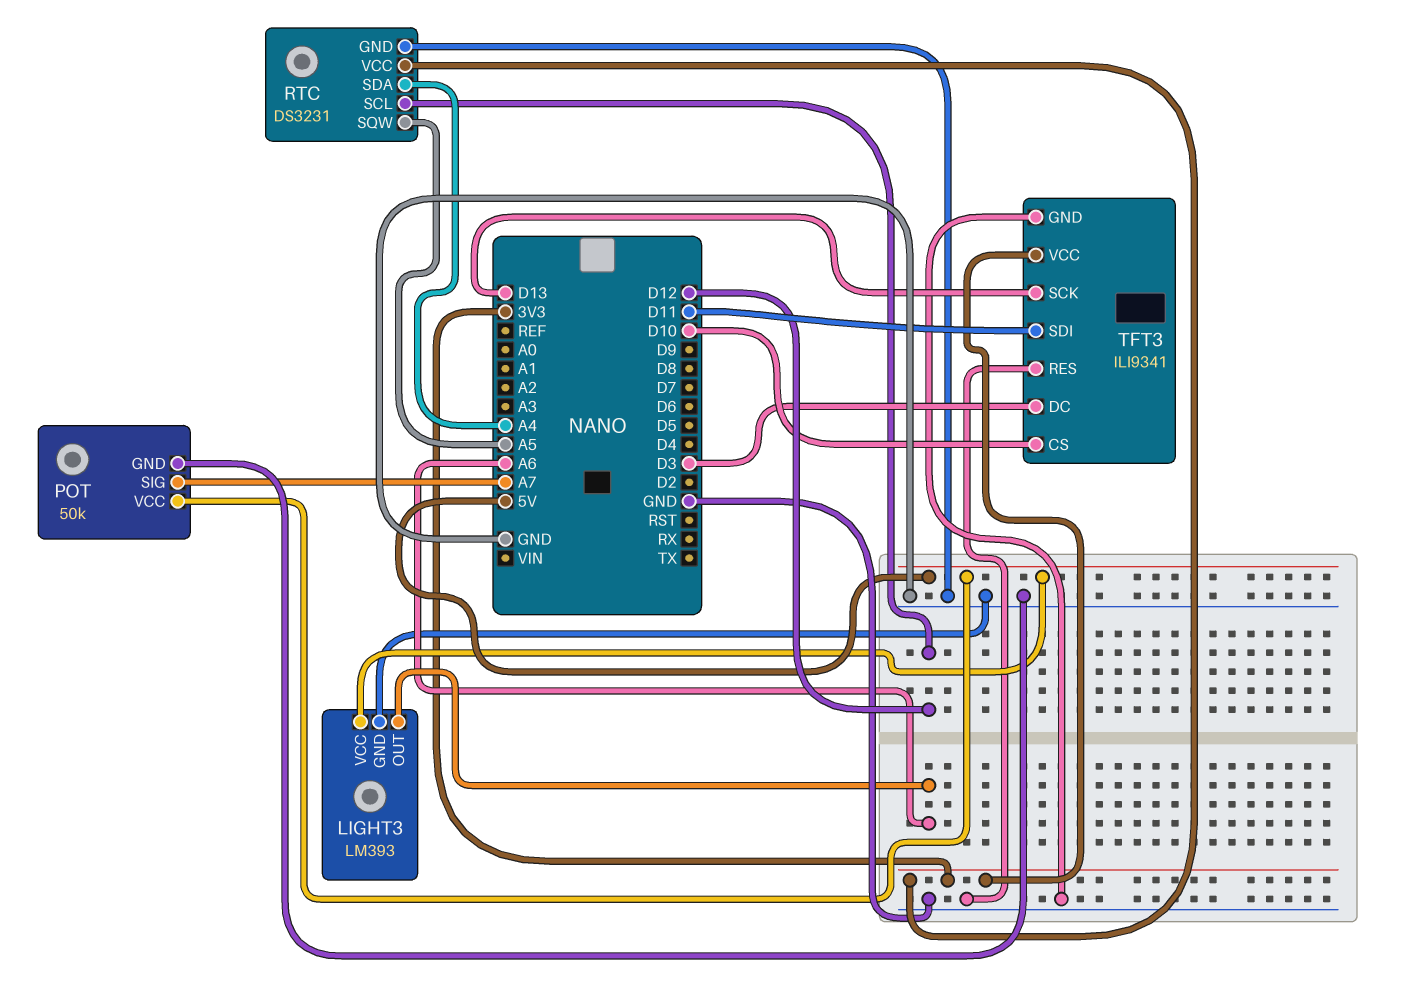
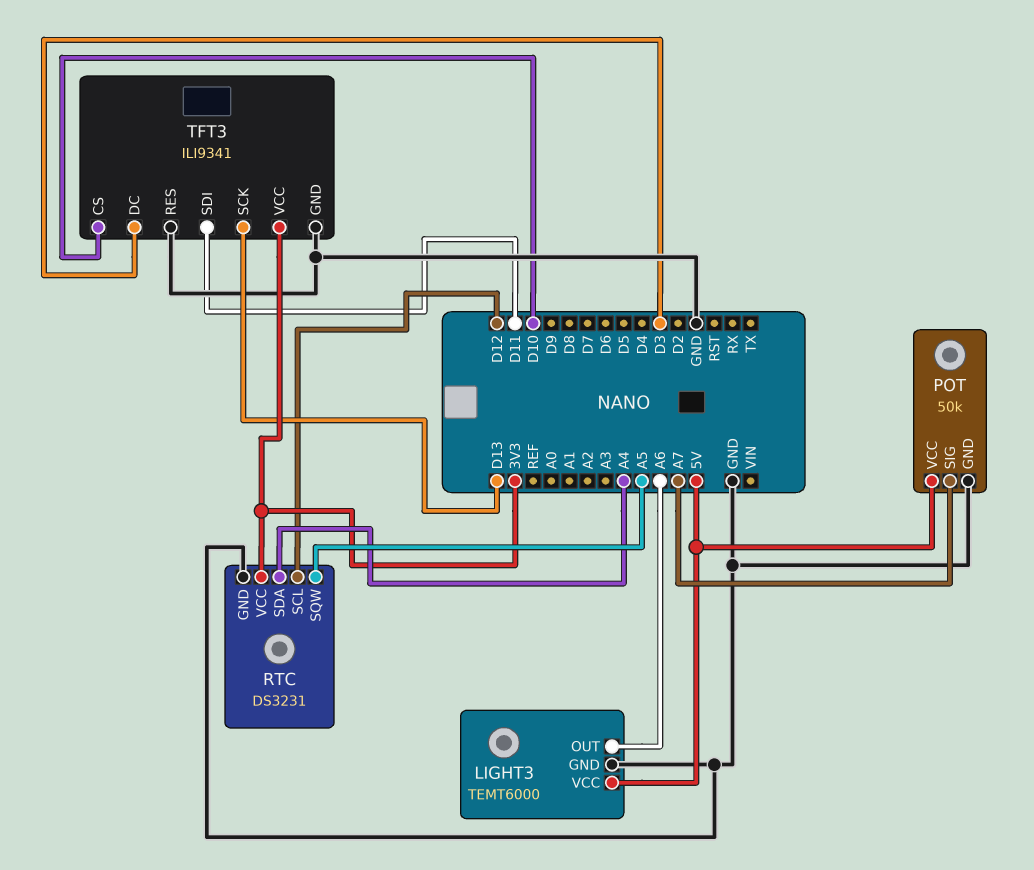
LIGHT3: LM393 -> TEMT6000

